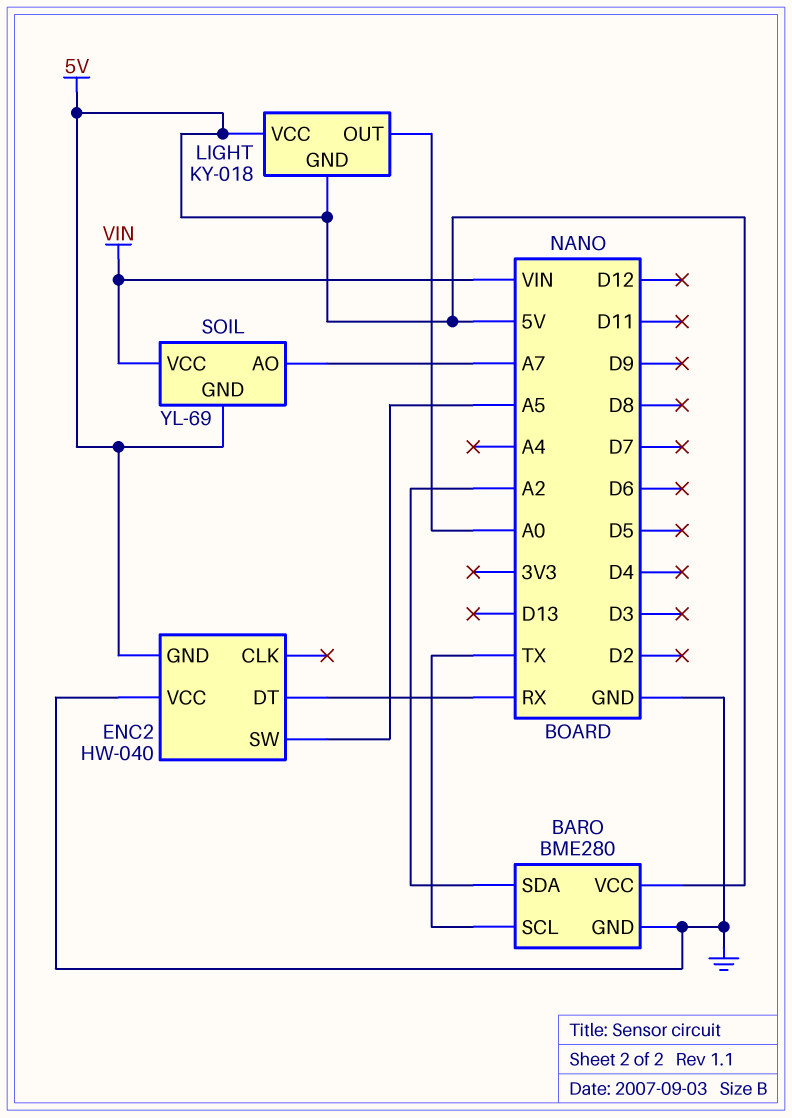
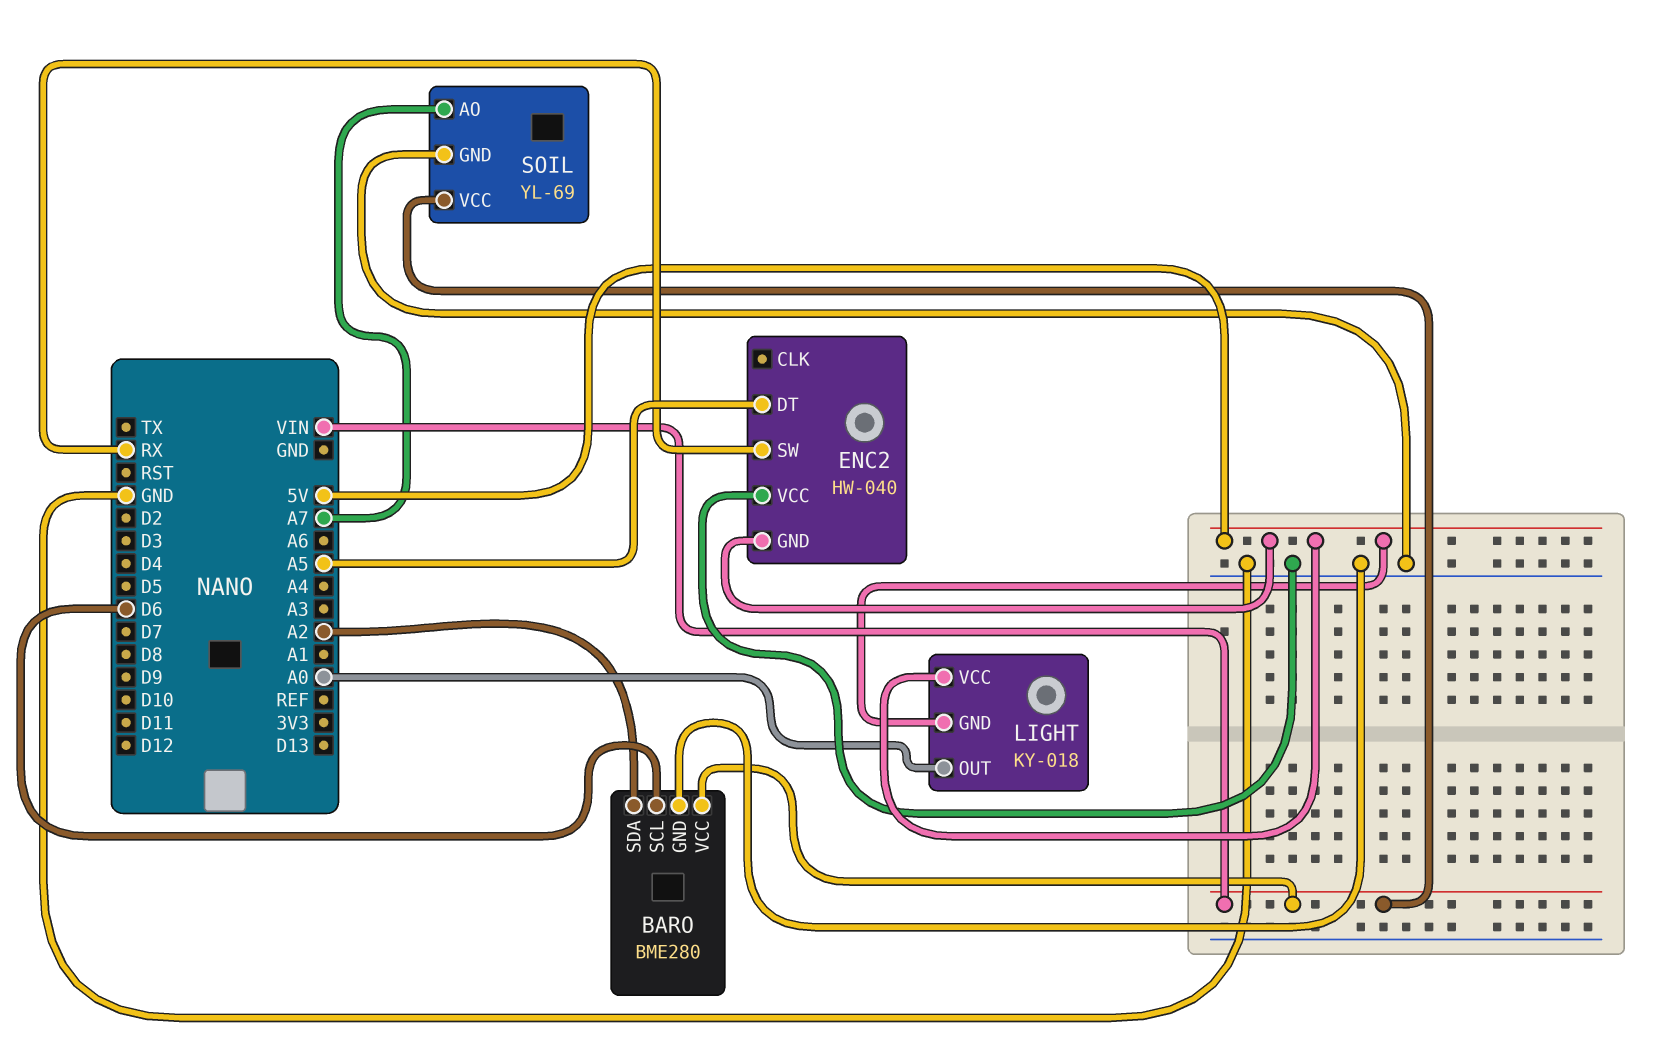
BARO pin SCL: TX -> D6
BARO pin VCC: 5V -> VIN
ENC2 pin DT: RX -> A5
ENC2 pin SW: A5 -> RX
SOIL pin GND: 5V -> GND

